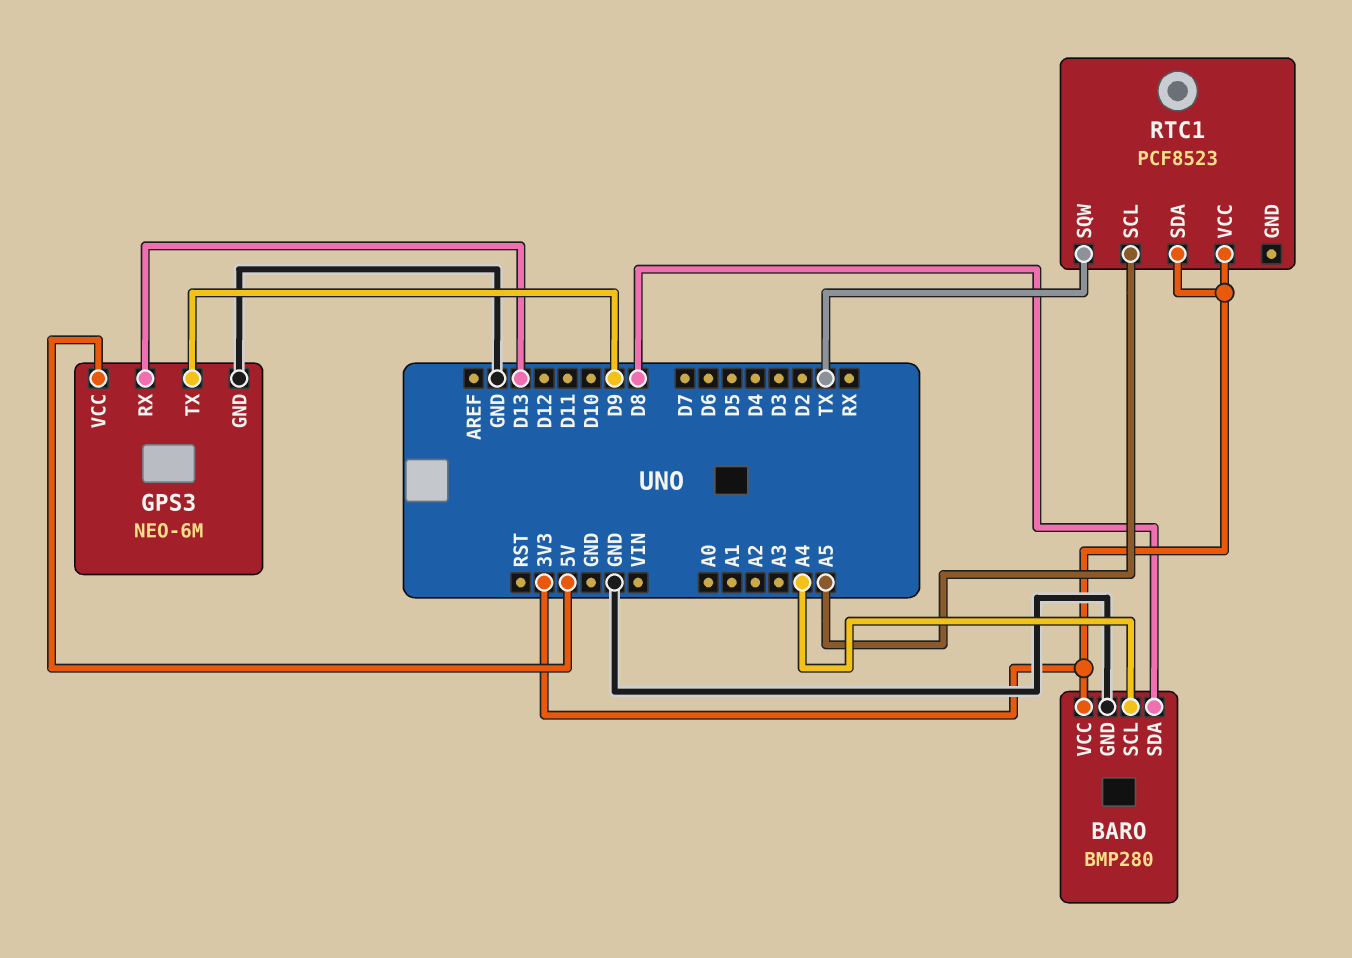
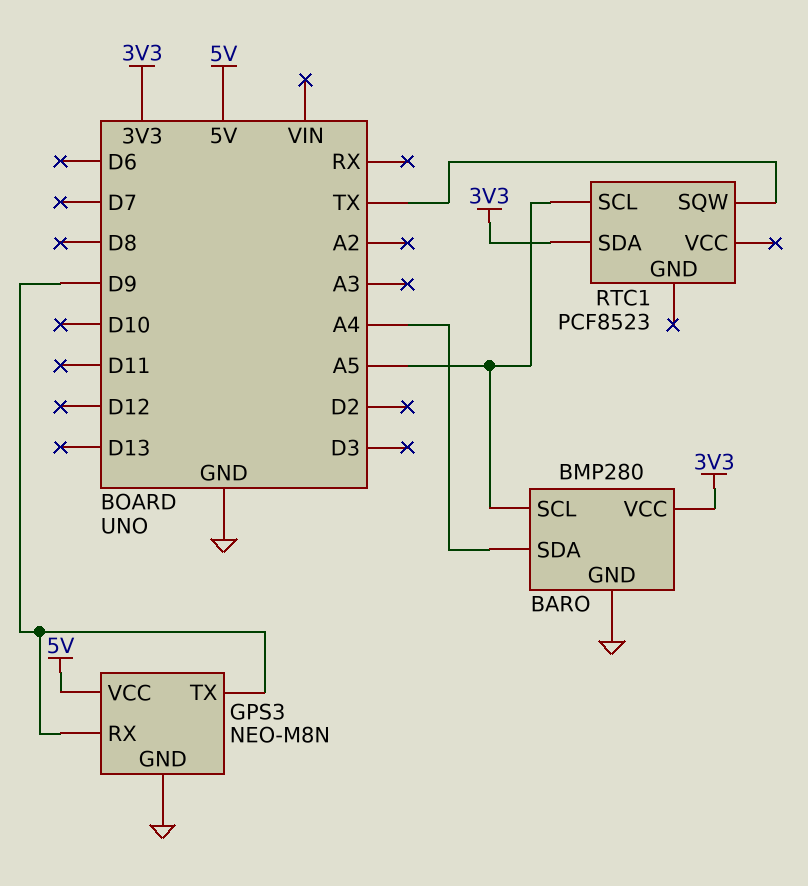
BARO pin SCL: A4 -> A5
BARO pin SDA: D8 -> A4
GPS3: NEO-6M -> NEO-M8N
GPS3 pin RX: D13 -> D9
RTC1 pin VCC: 3V3 -> none

